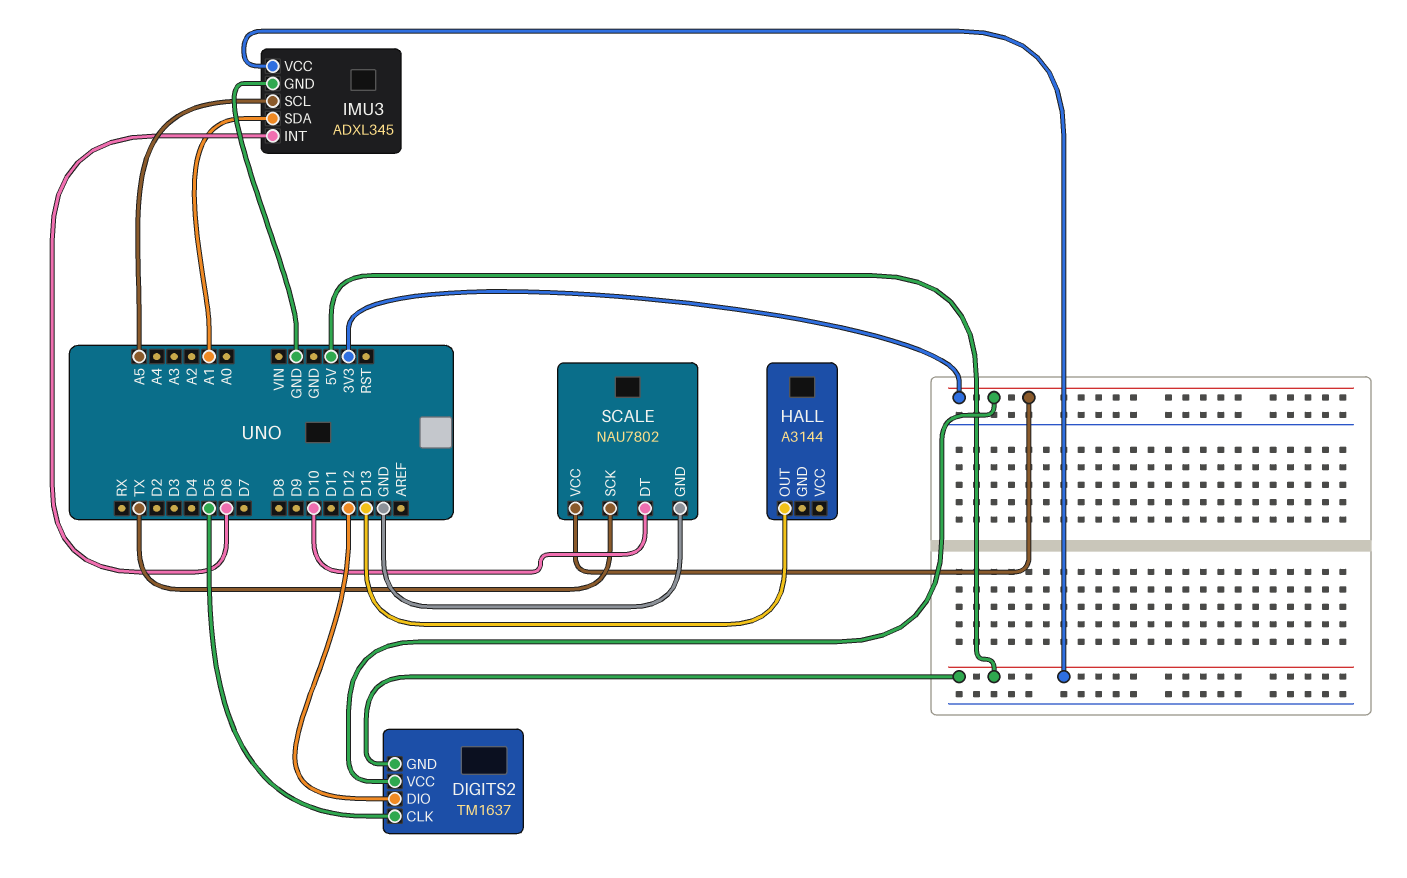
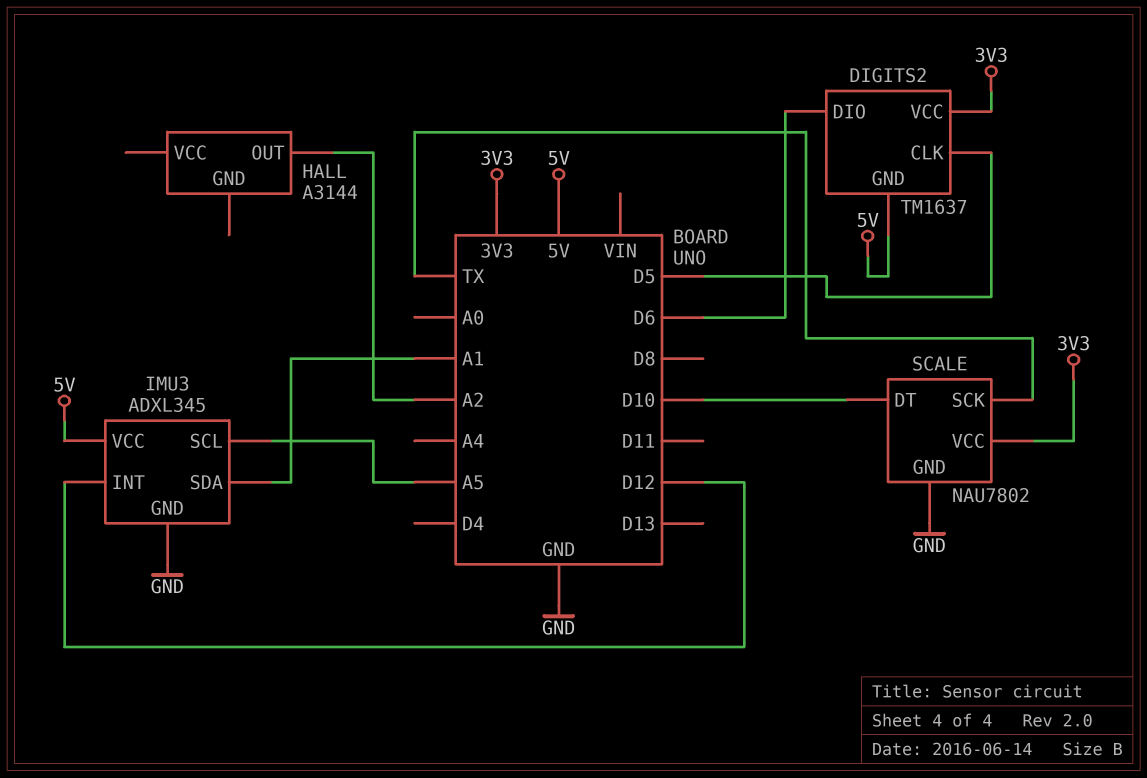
DIGITS2 pin DIO: D12 -> D6
HALL pin OUT: D13 -> A2
IMU3 pin INT: D6 -> D12

